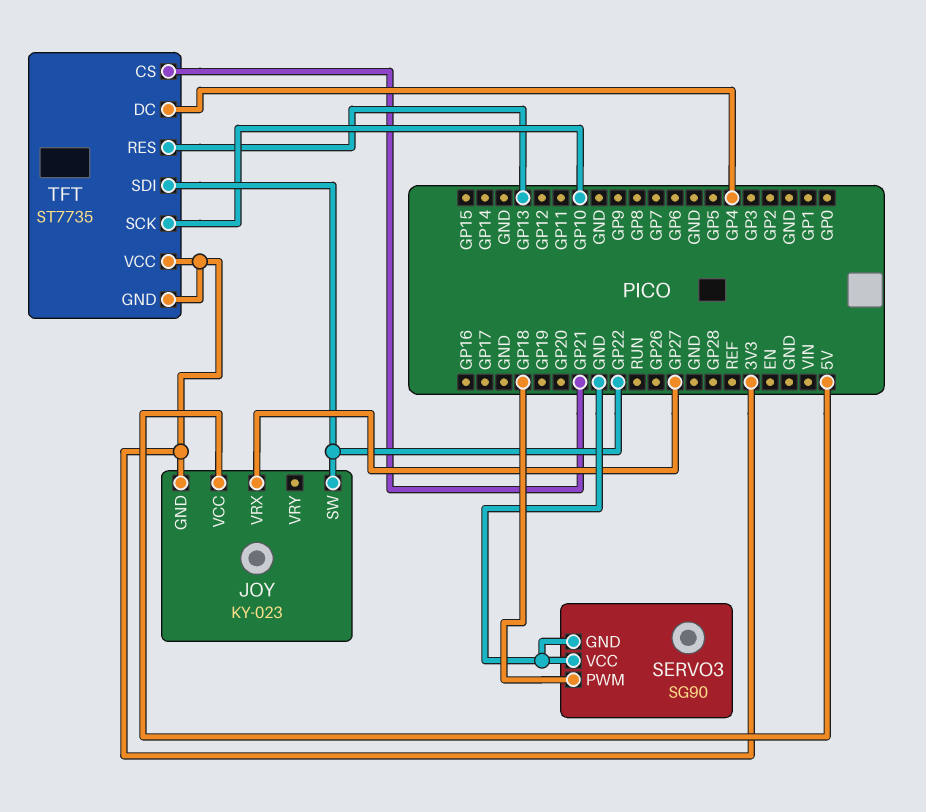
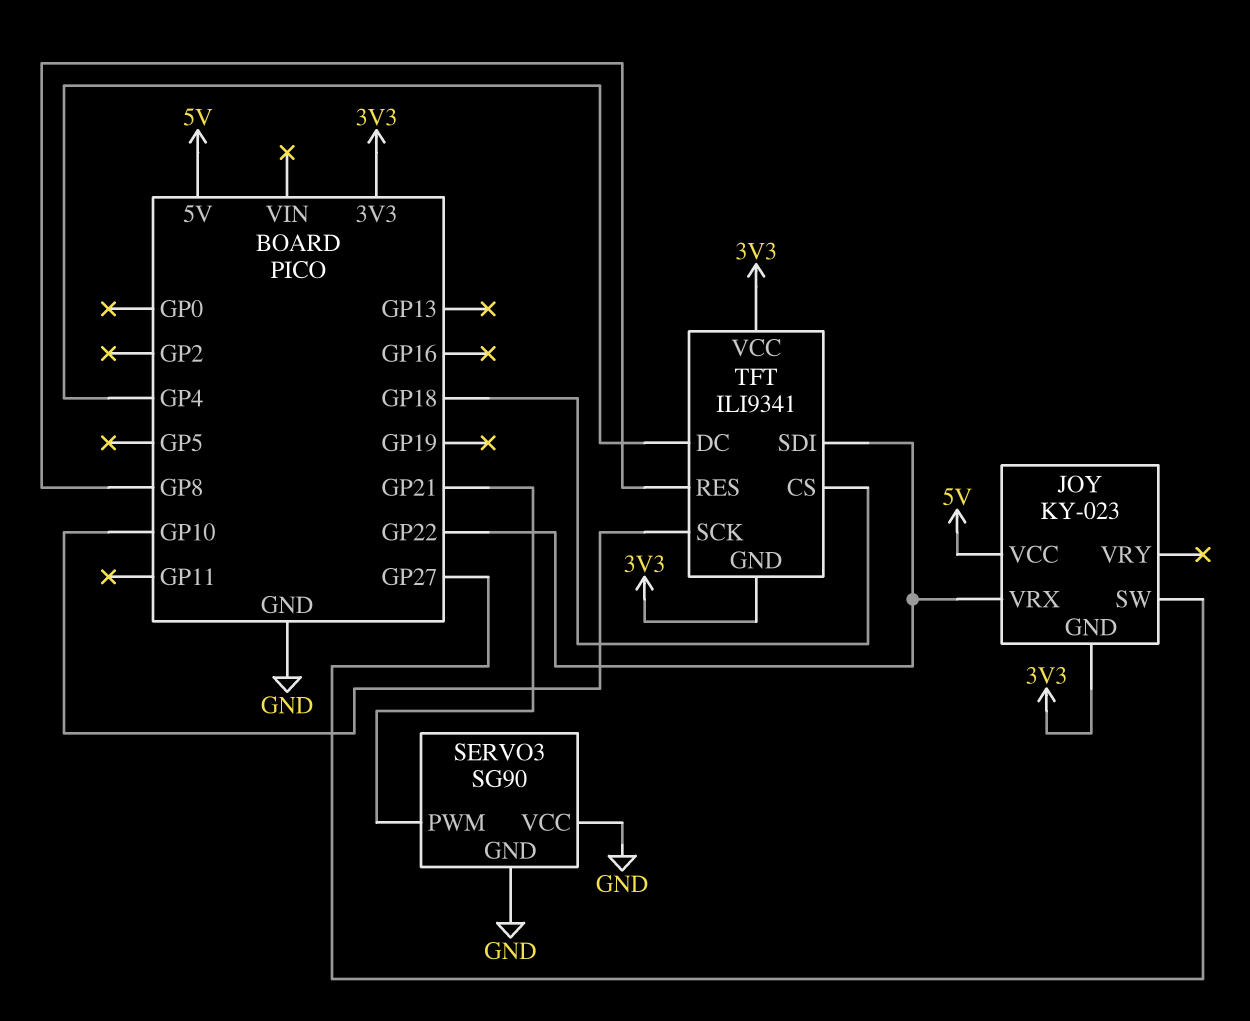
JOY pin SW: GP22 -> GP27
JOY pin VRX: GP27 -> GP22
SERVO3 pin PWM: GP18 -> GP21
TFT: ST7735 -> ILI9341
TFT pin CS: GP21 -> GP18
TFT pin RES: GP13 -> GP8

